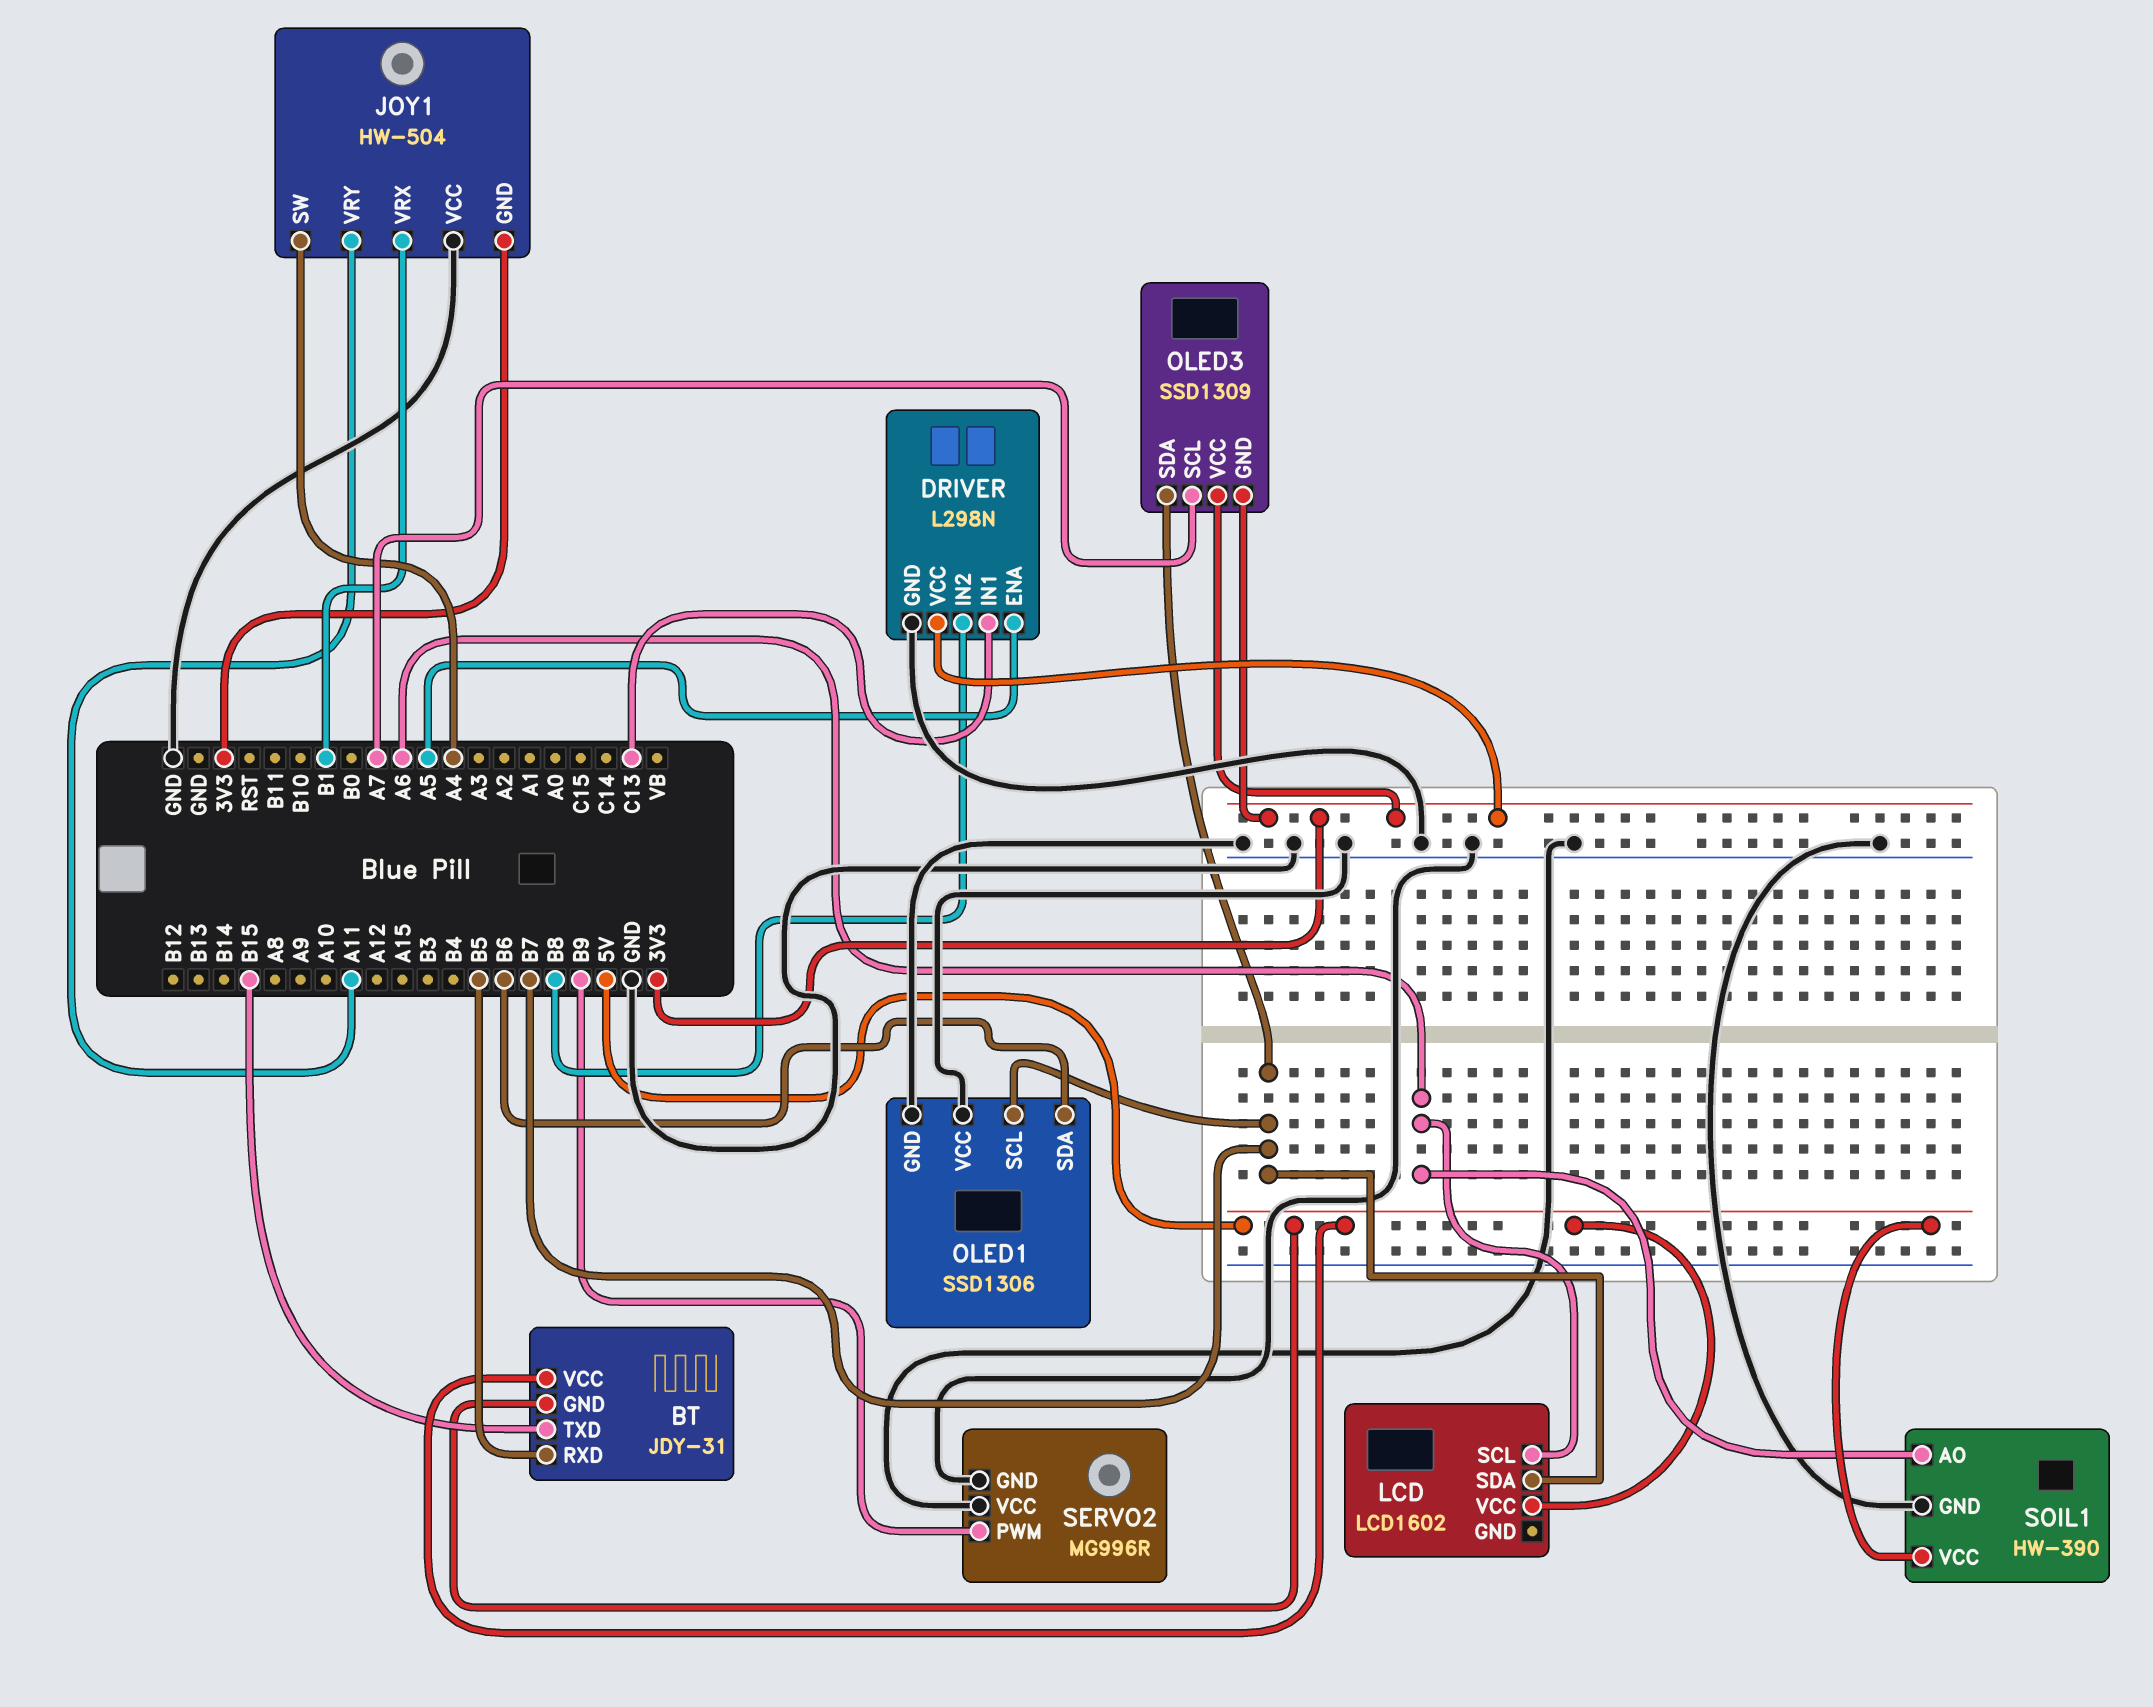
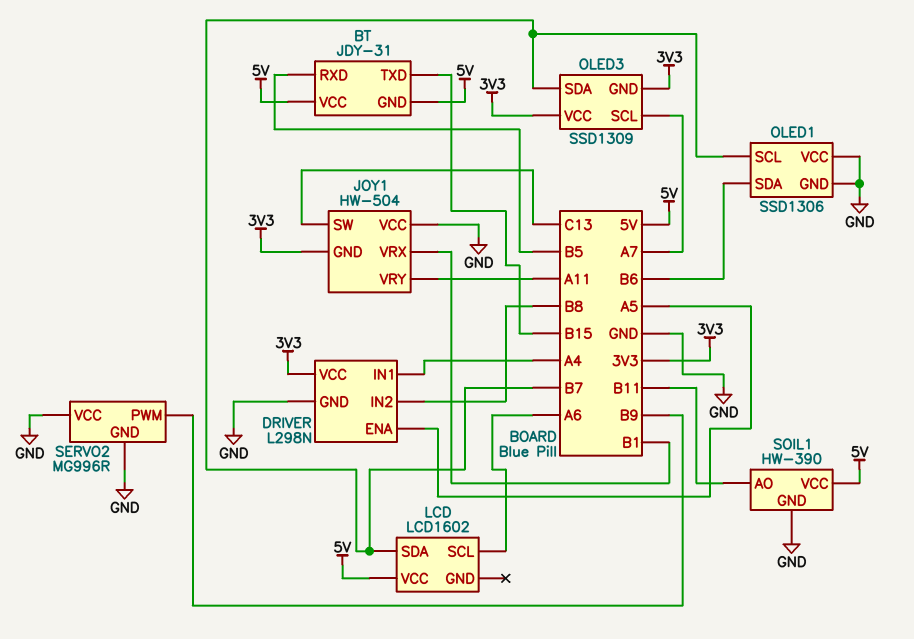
DRIVER pin IN1: C13 -> A4
JOY1 pin SW: A4 -> C13
SOIL1 pin AO: A6 -> B11

